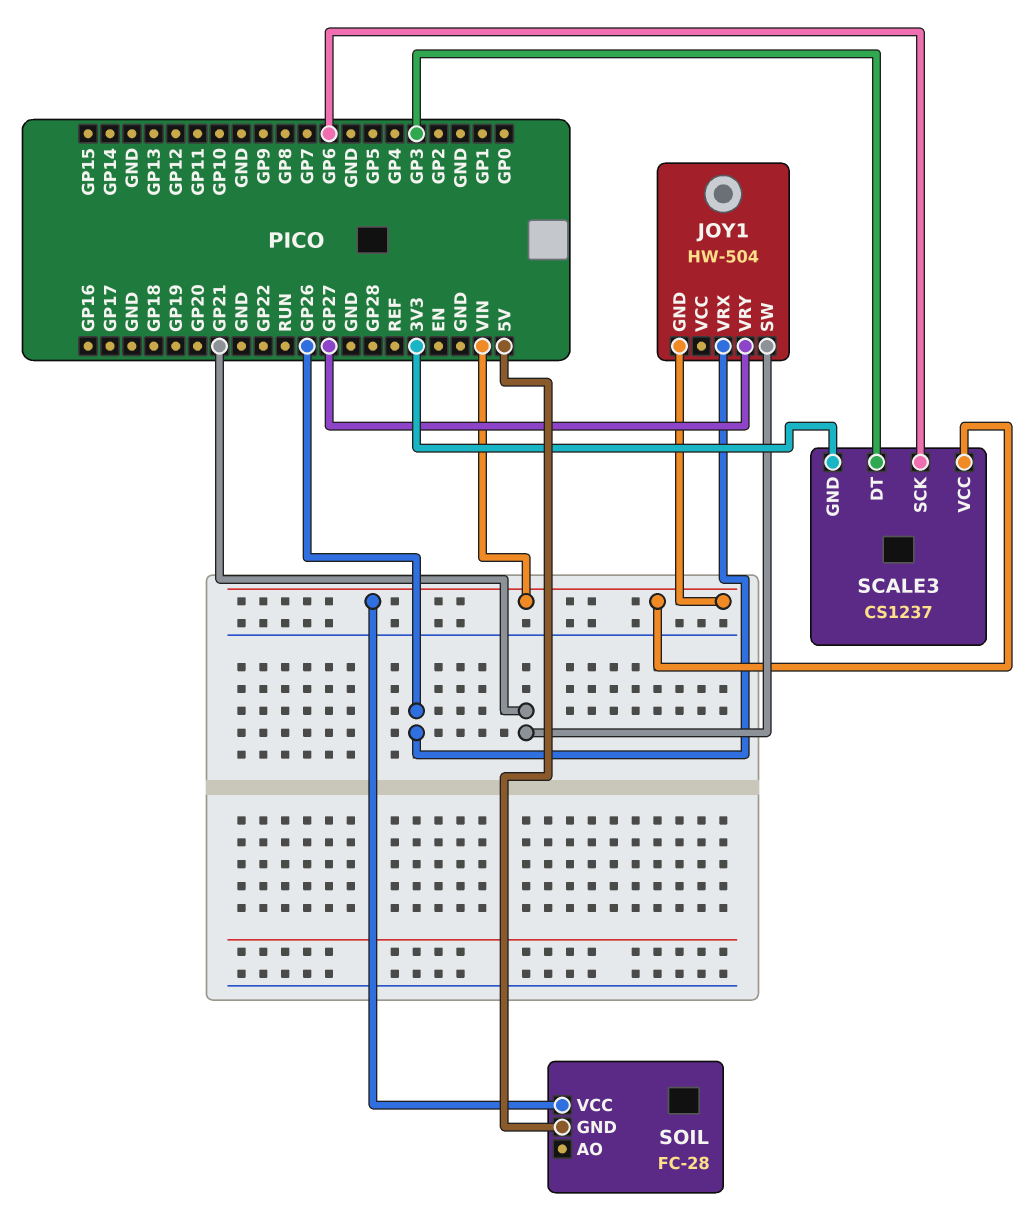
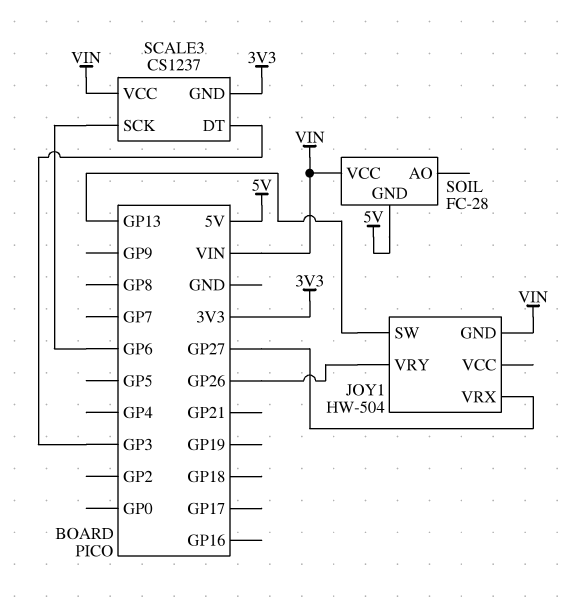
JOY1 pin SW: GP21 -> GP13
JOY1 pin VRX: GP26 -> GP27
JOY1 pin VRY: GP27 -> GP26

